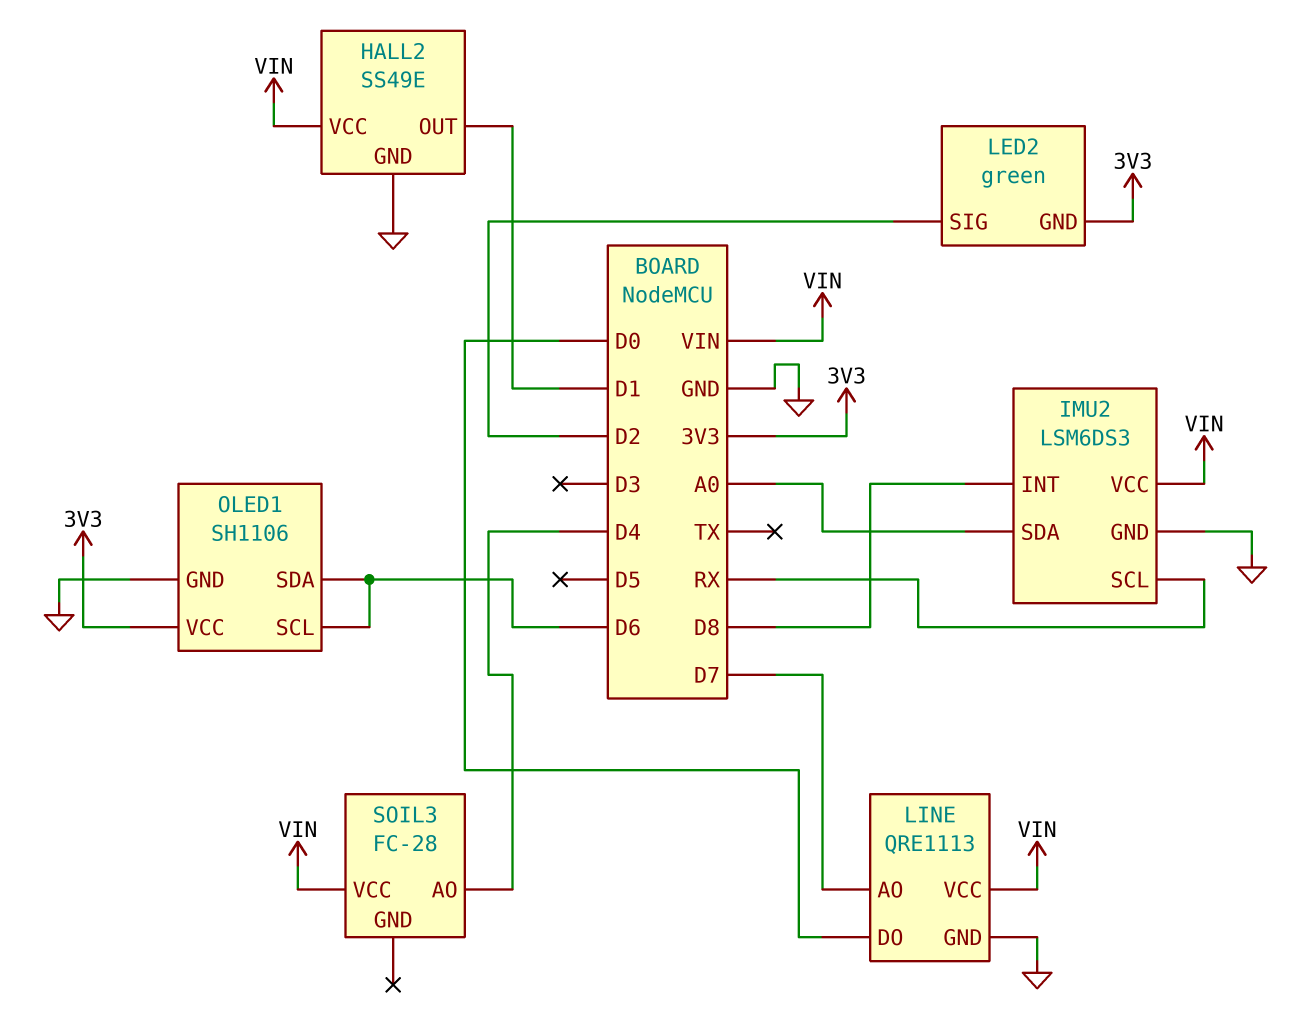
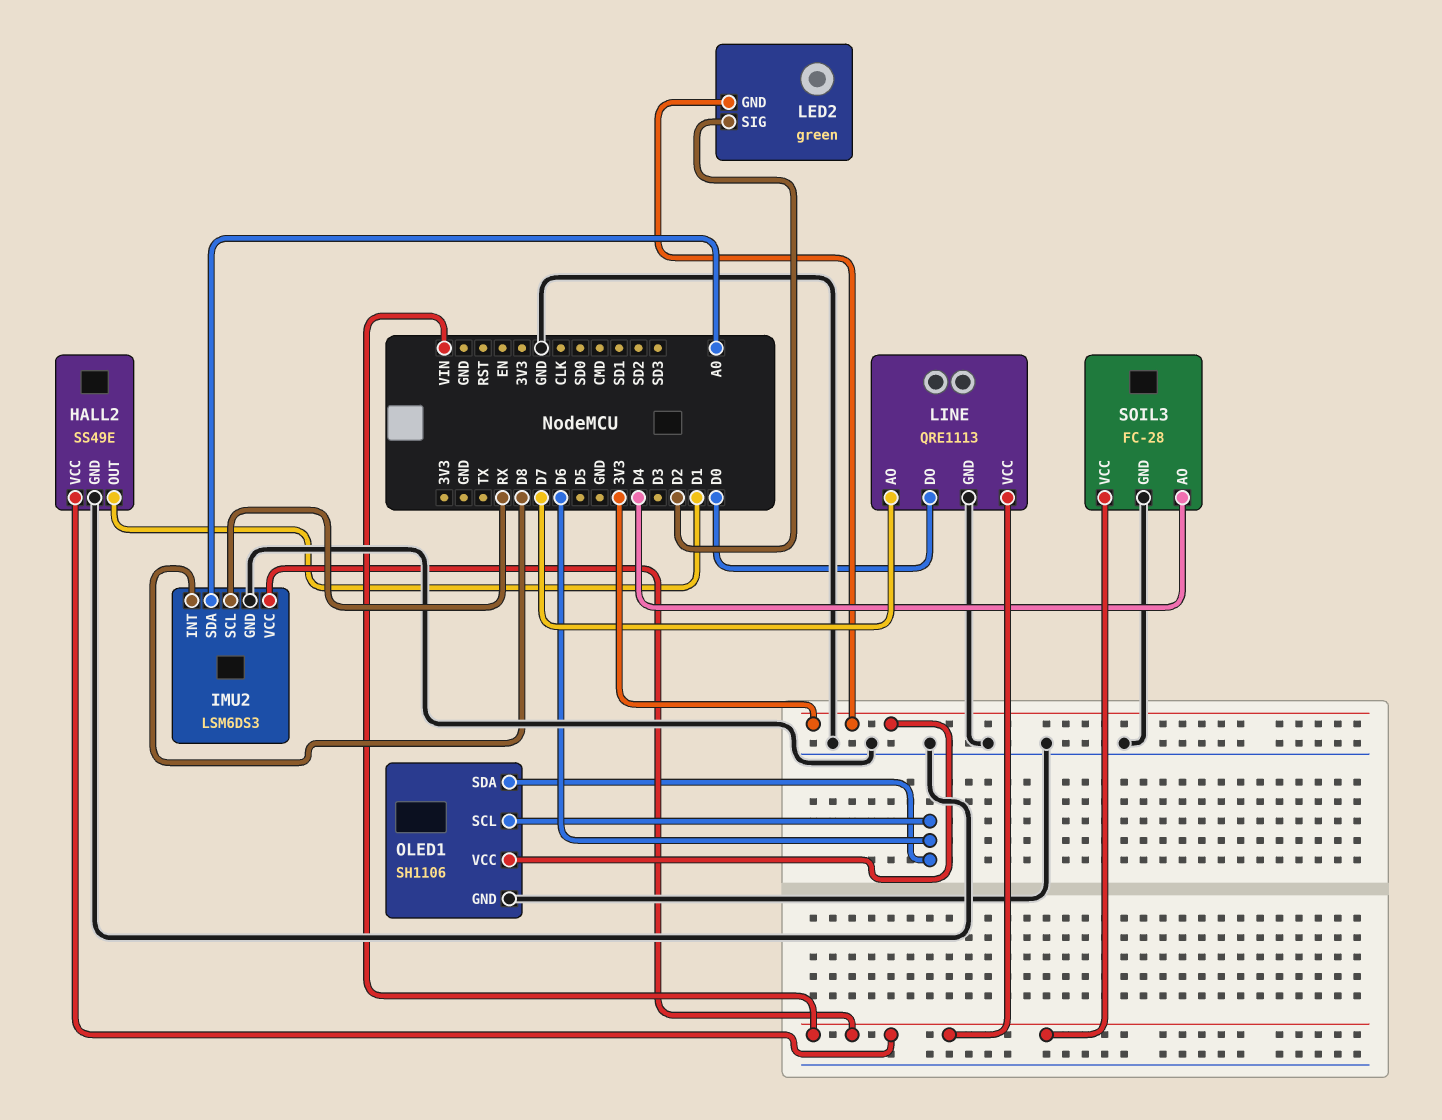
SOIL3 pin GND: none -> GND

